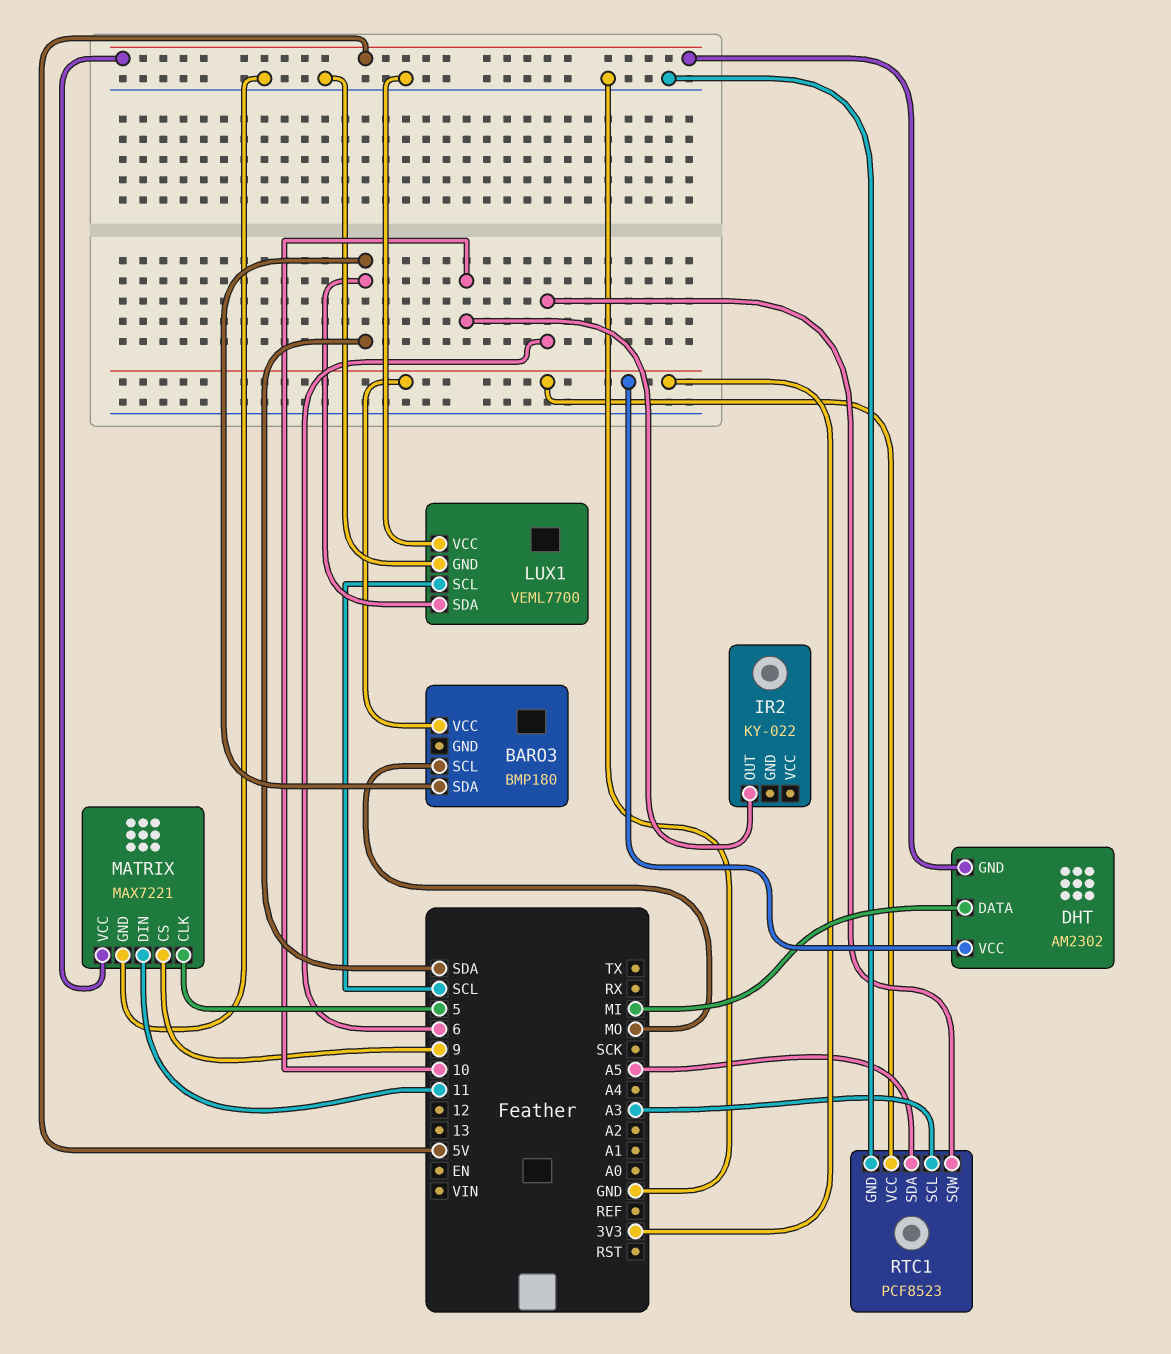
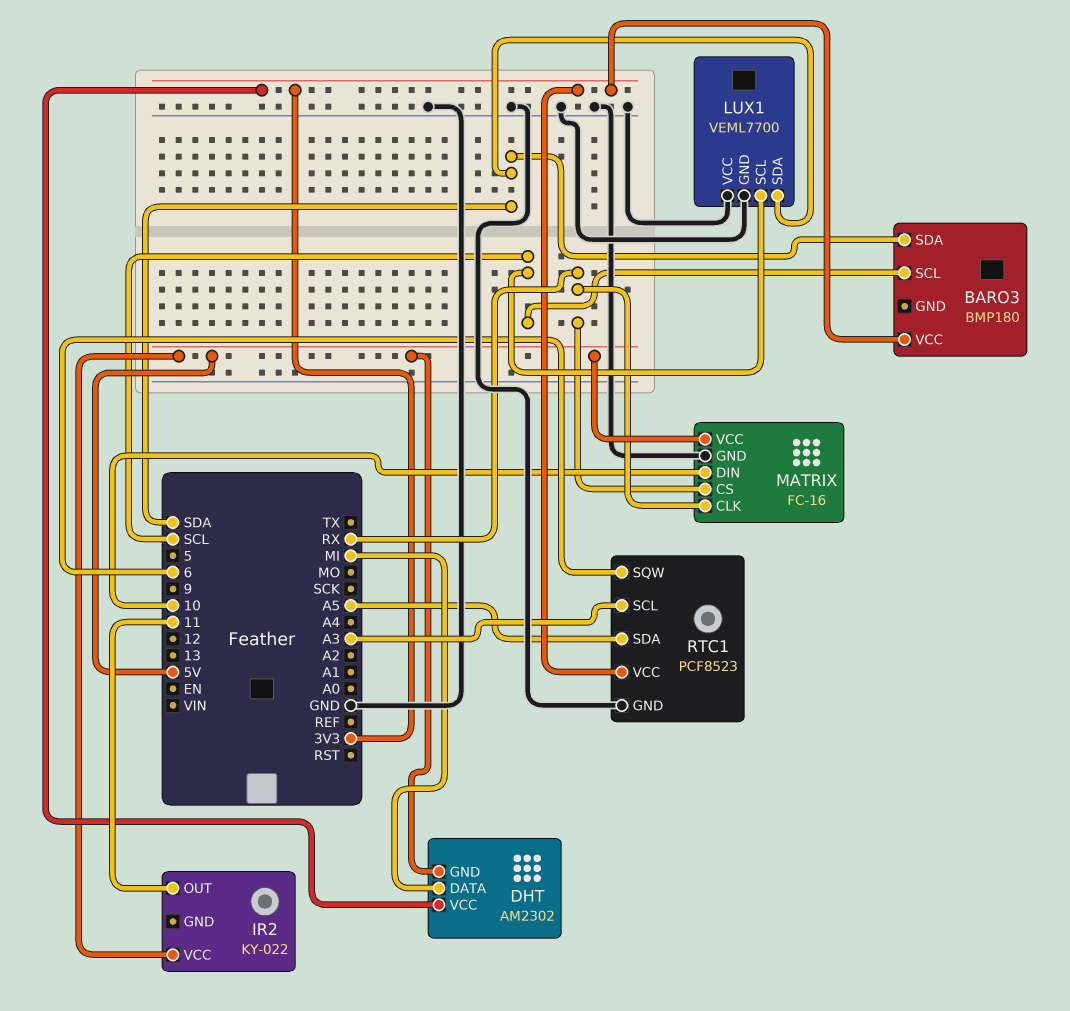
BARO3 pin SCL: MO -> SCL
IR2 pin OUT: 10 -> 11
IR2 pin VCC: none -> 5V
MATRIX: MAX7221 -> FC-16
MATRIX pin CLK: 5 -> RX
MATRIX pin CS: 9 -> RX
MATRIX pin DIN: 11 -> 10

